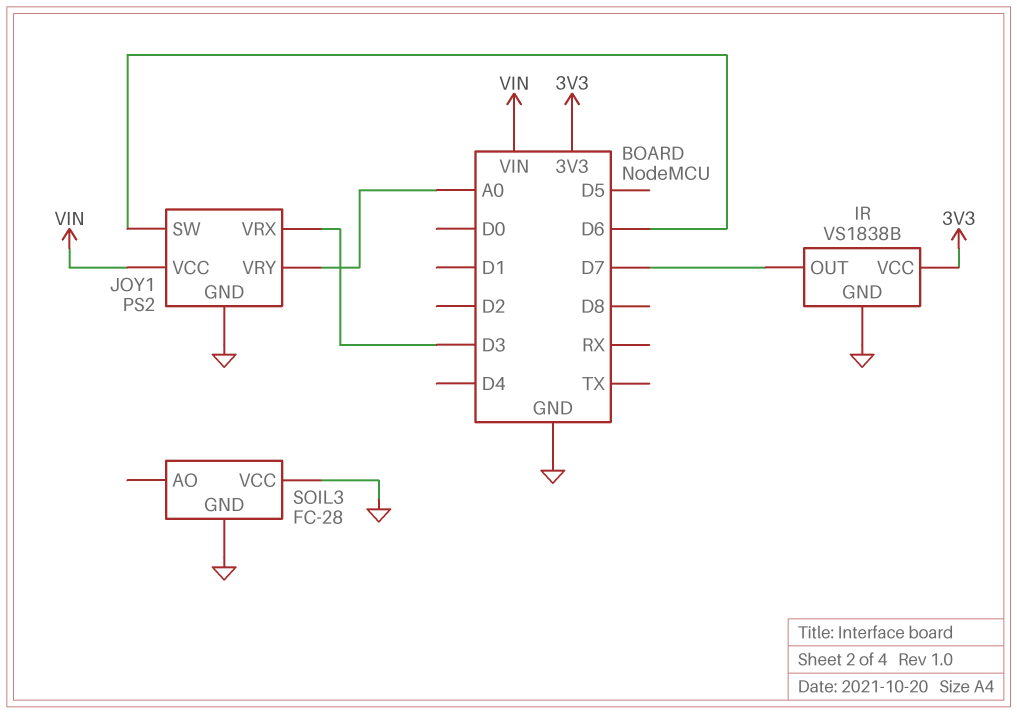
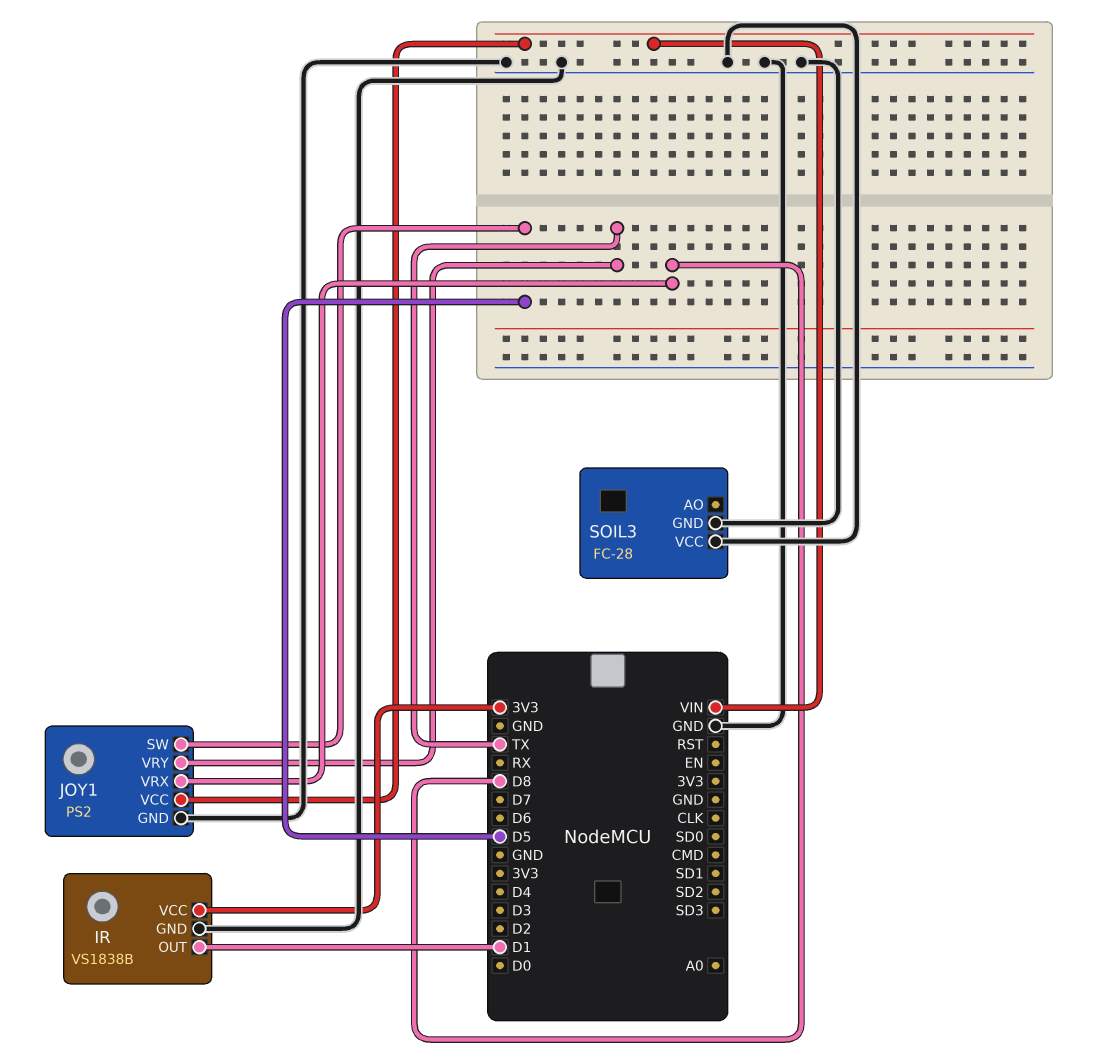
IR pin OUT: D7 -> D1
JOY1 pin SW: D6 -> D5
JOY1 pin VRX: D3 -> D8
JOY1 pin VRY: A0 -> TX

